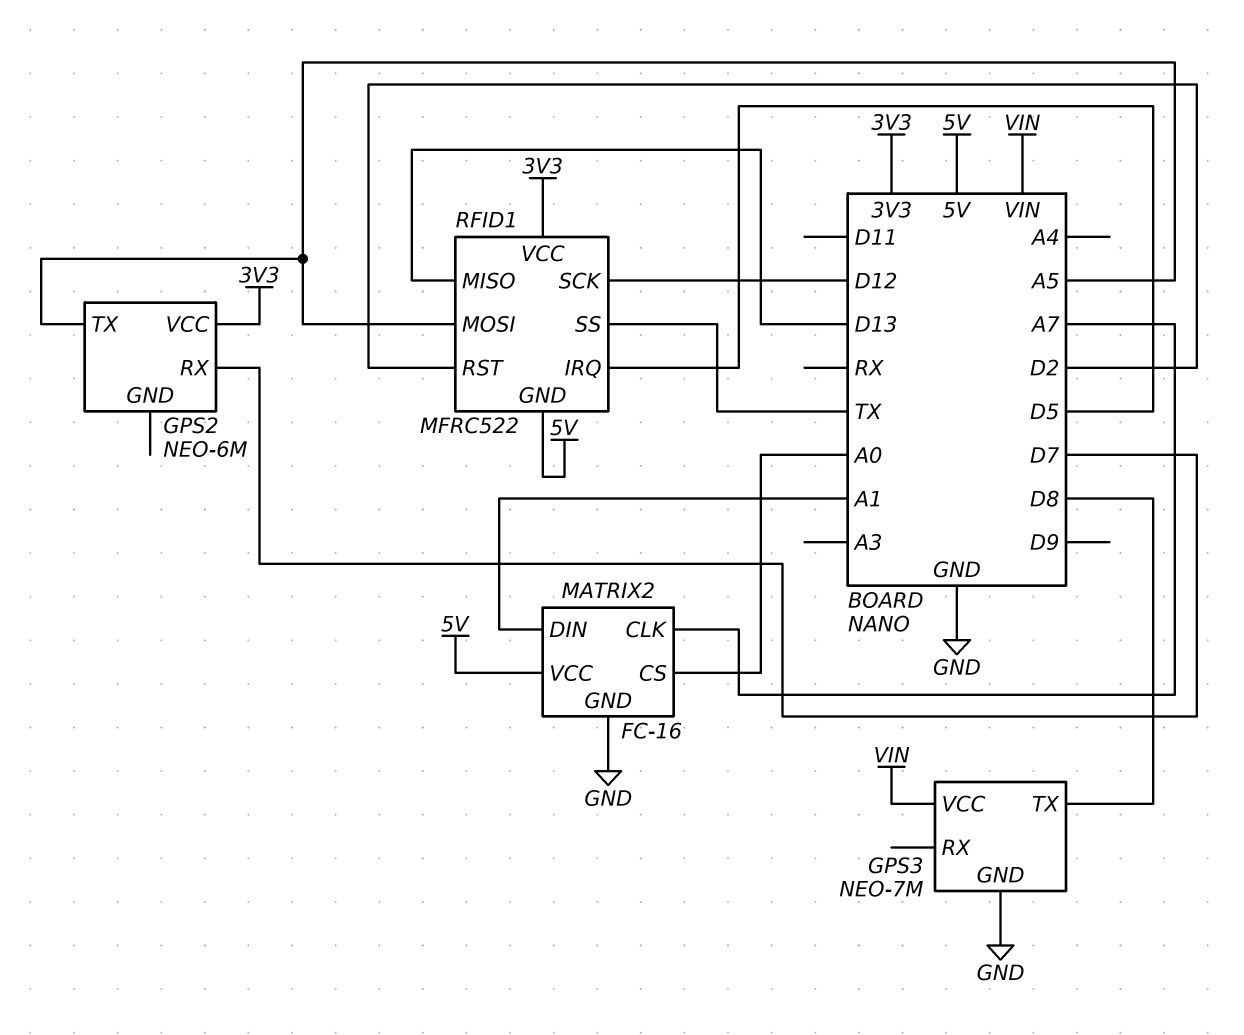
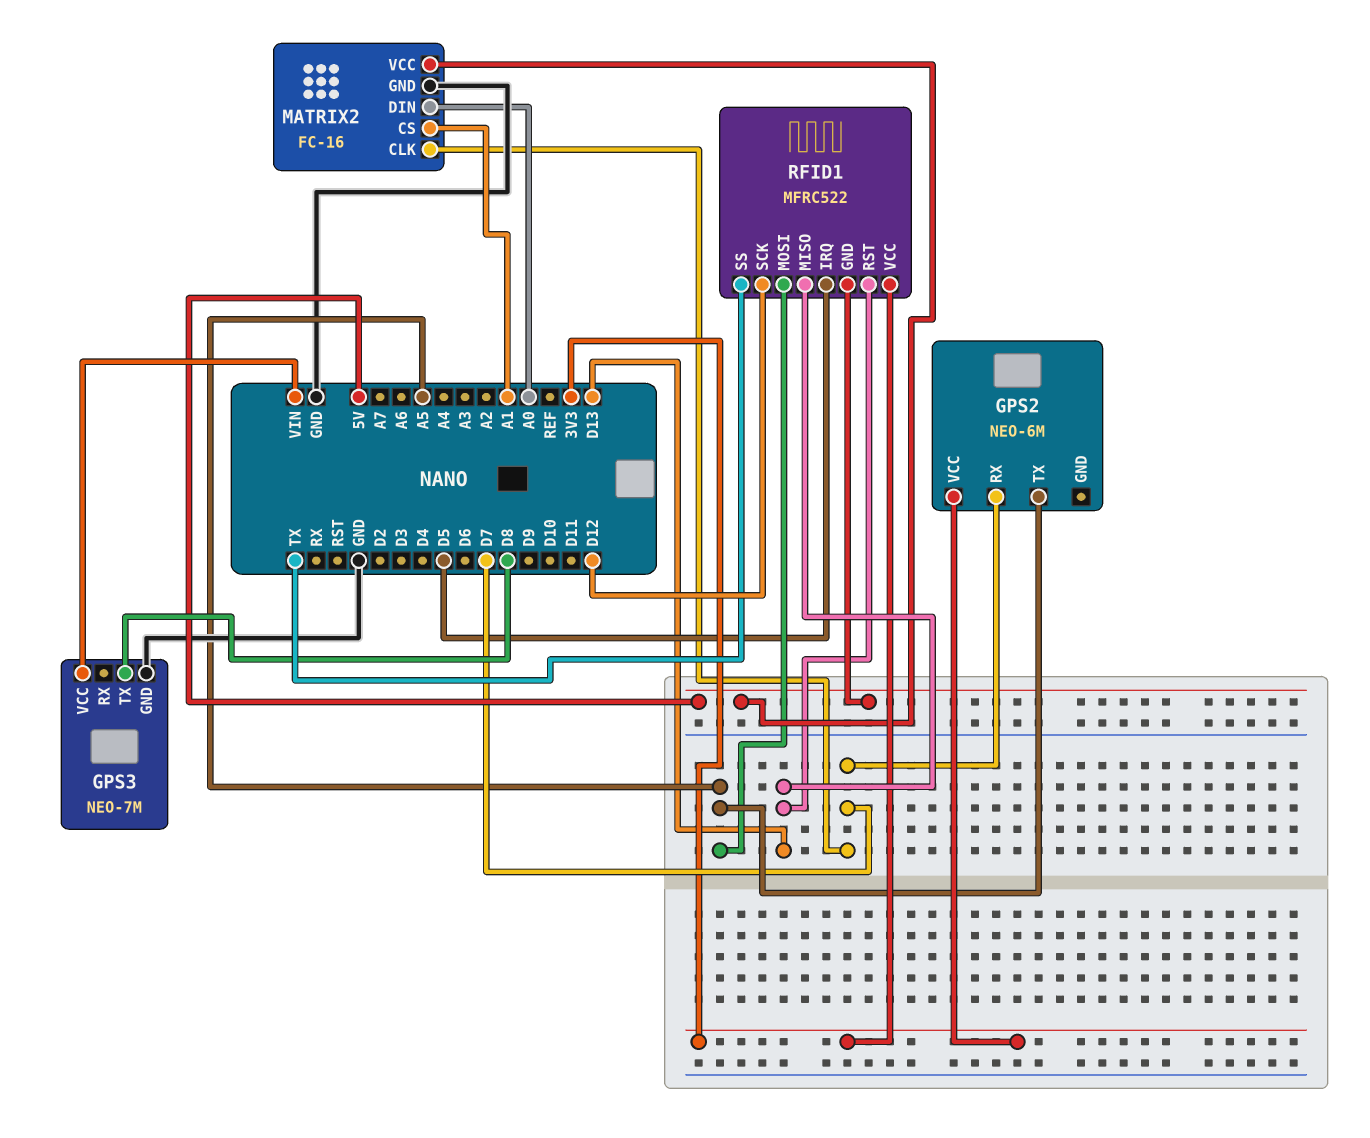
MATRIX2 pin CLK: A7 -> D7
MATRIX2 pin CS: A0 -> A1
MATRIX2 pin DIN: A1 -> A0
RFID1 pin RST: D2 -> D13

